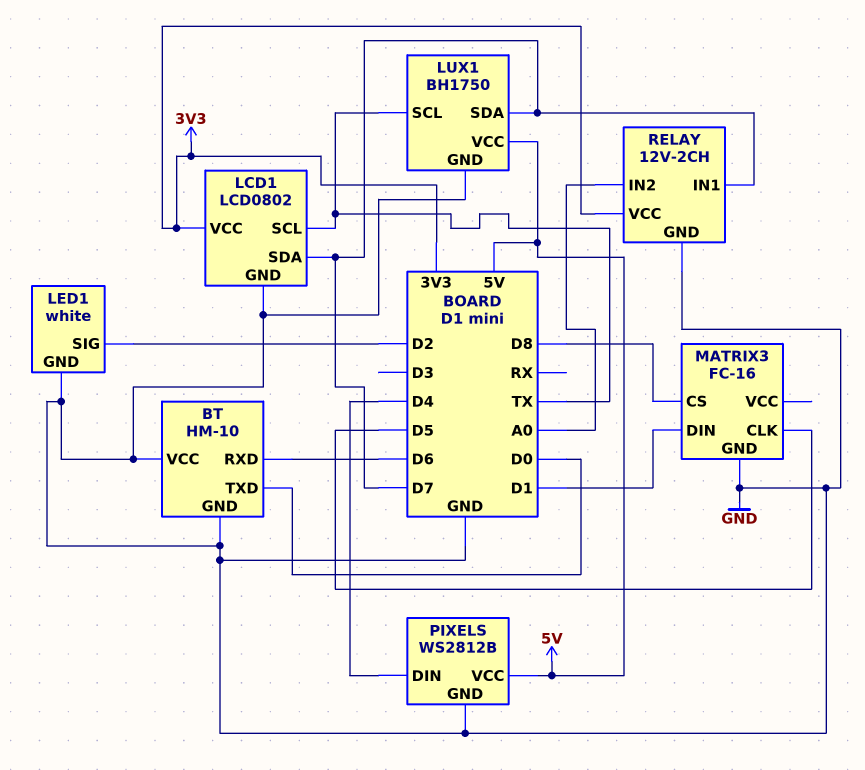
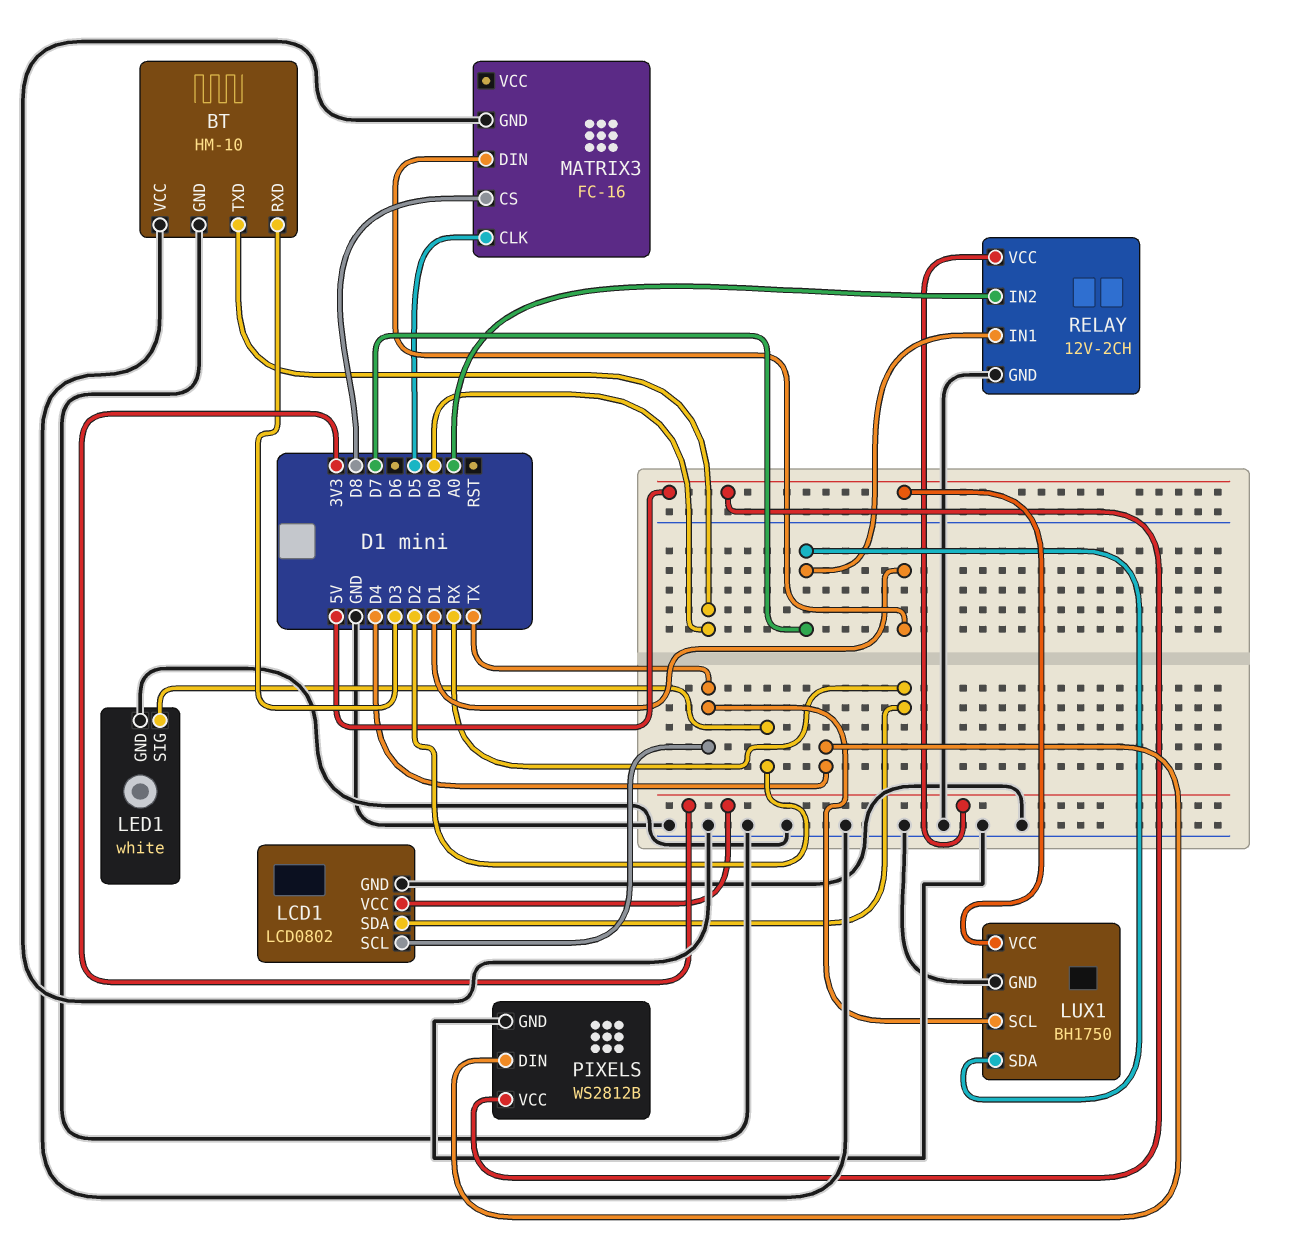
BT pin RXD: D6 -> D3
LCD1 pin SDA: D7 -> RX

